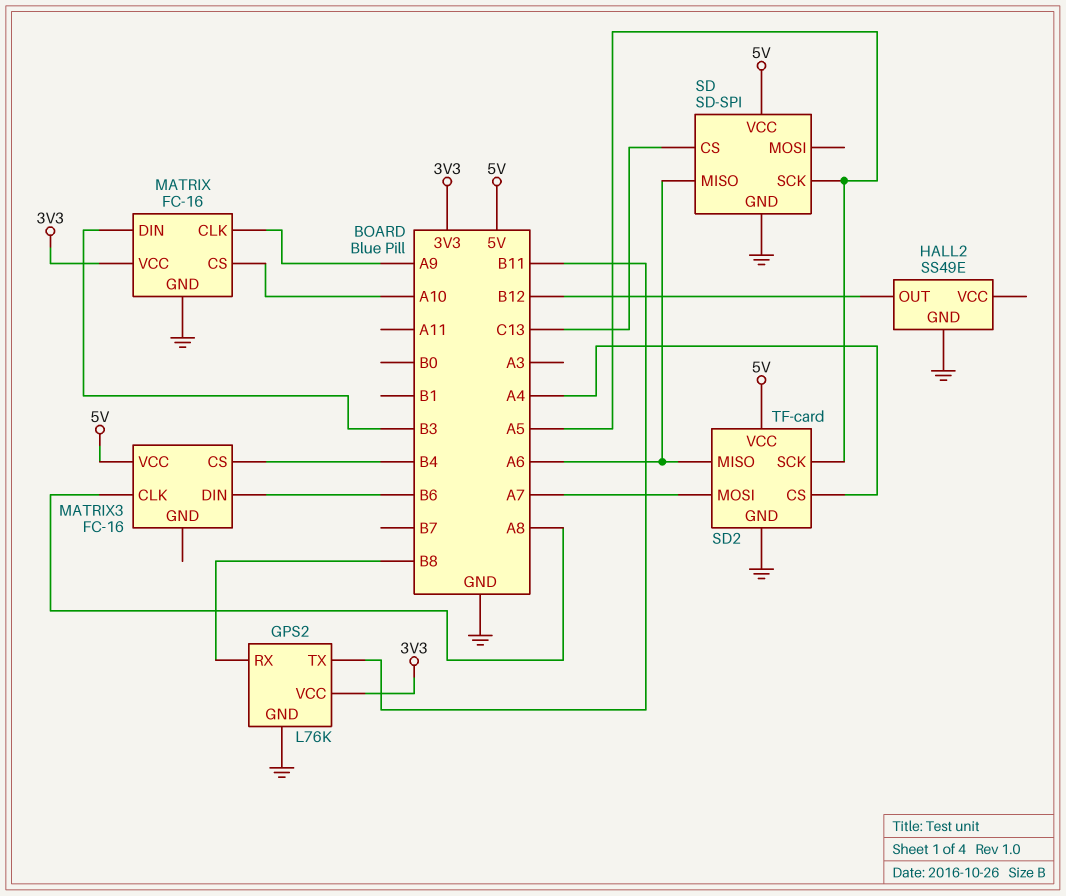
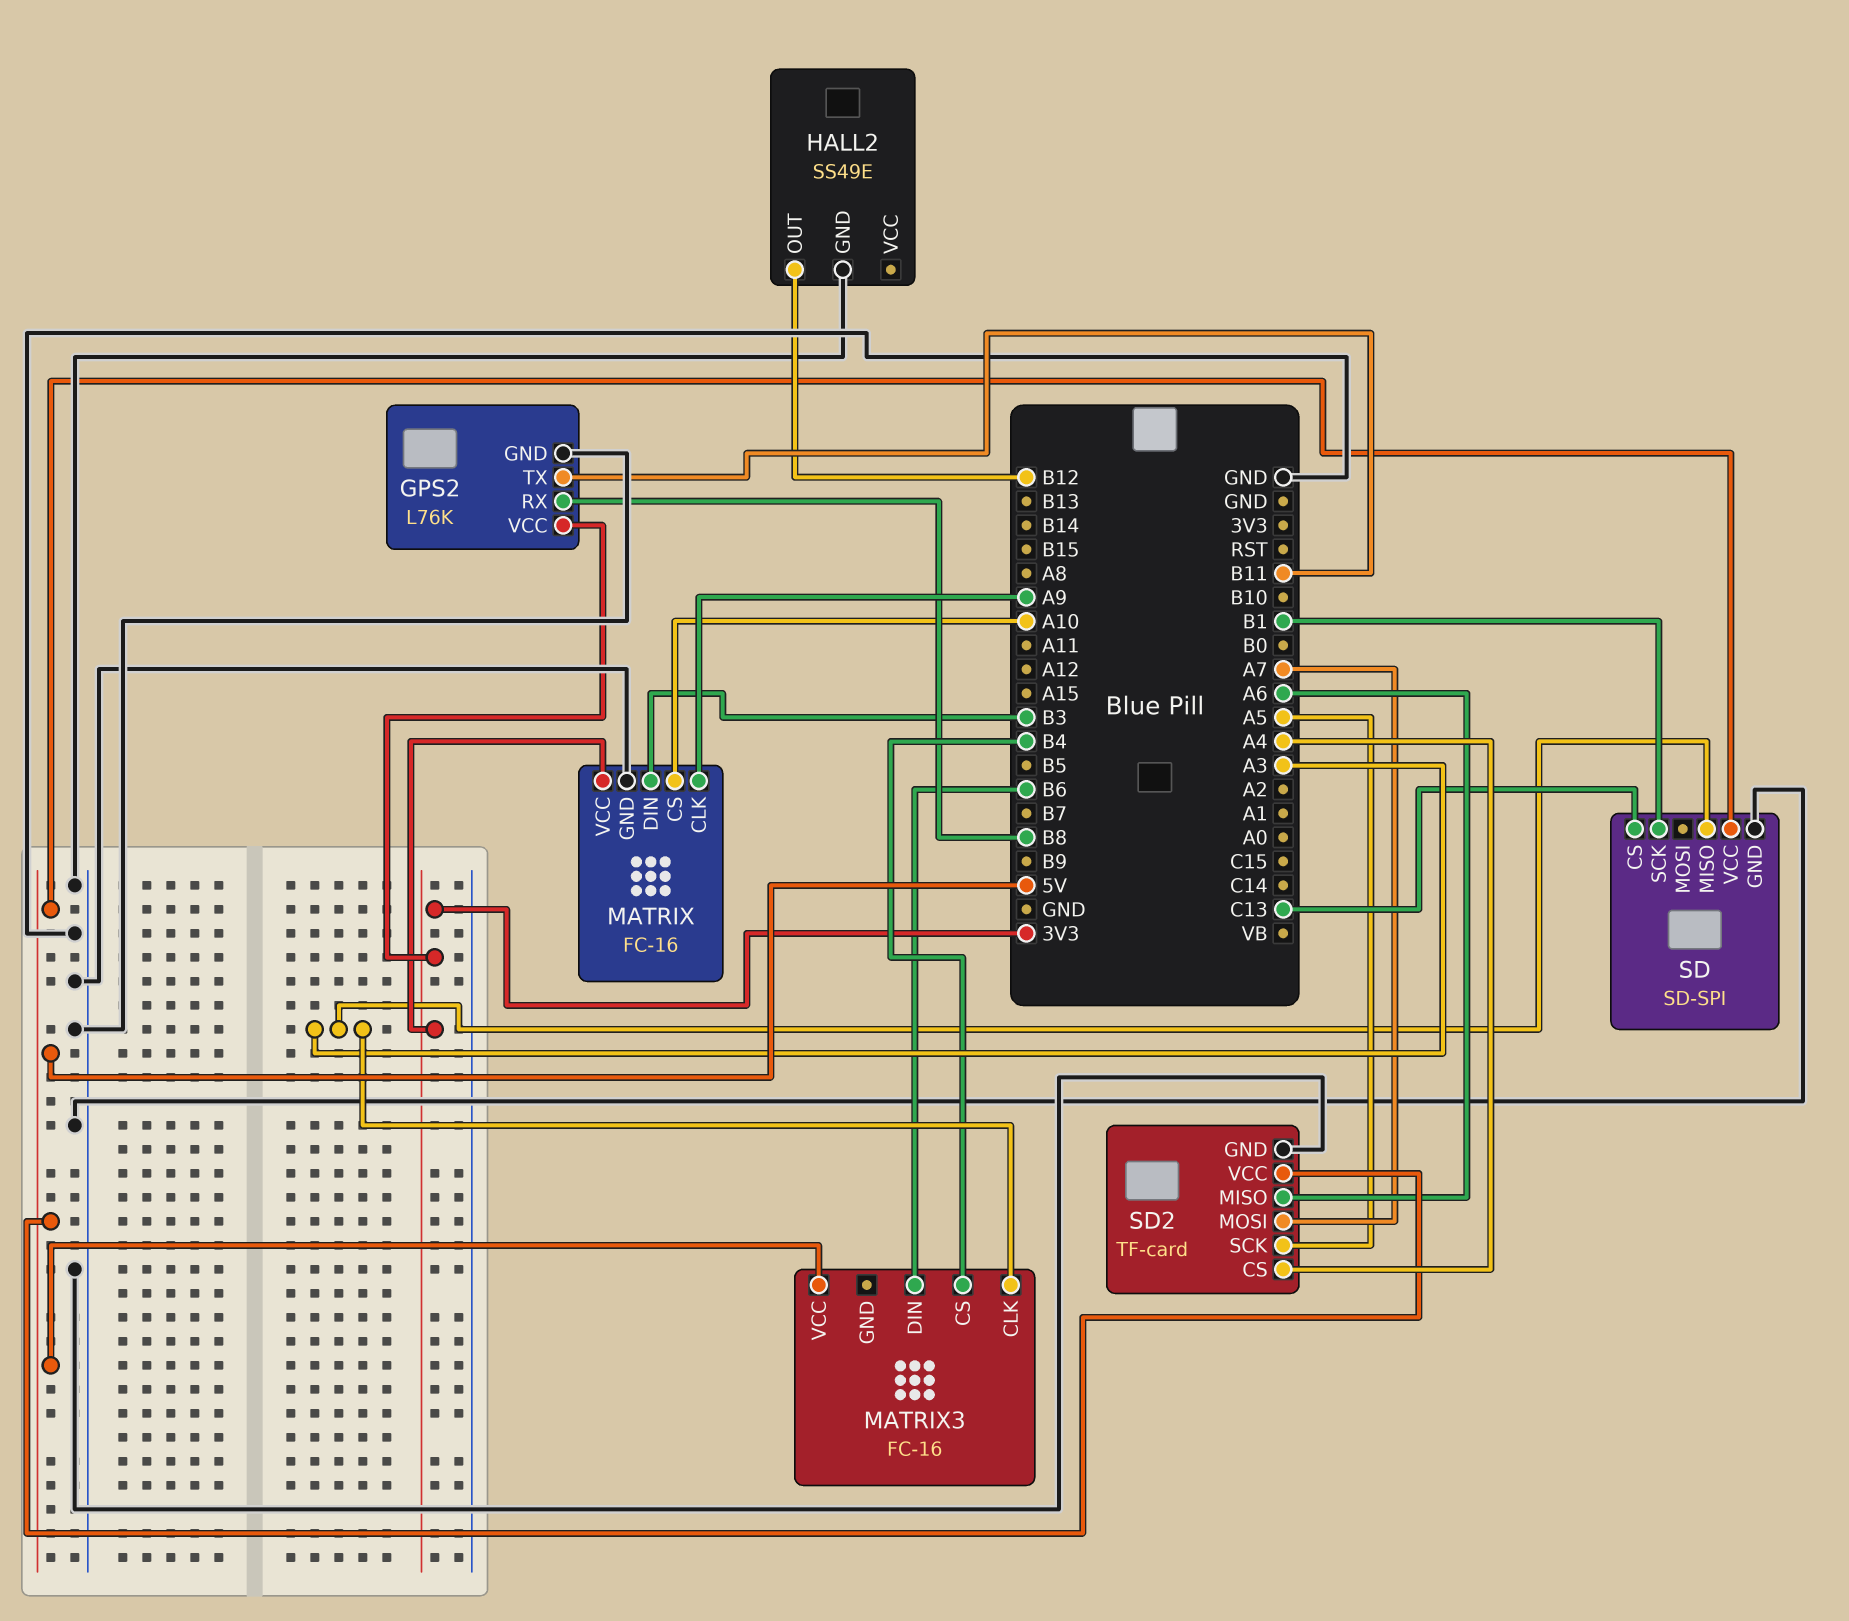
MATRIX3 pin CLK: A8 -> A3
SD pin MISO: A6 -> A3
SD pin SCK: A5 -> B1

